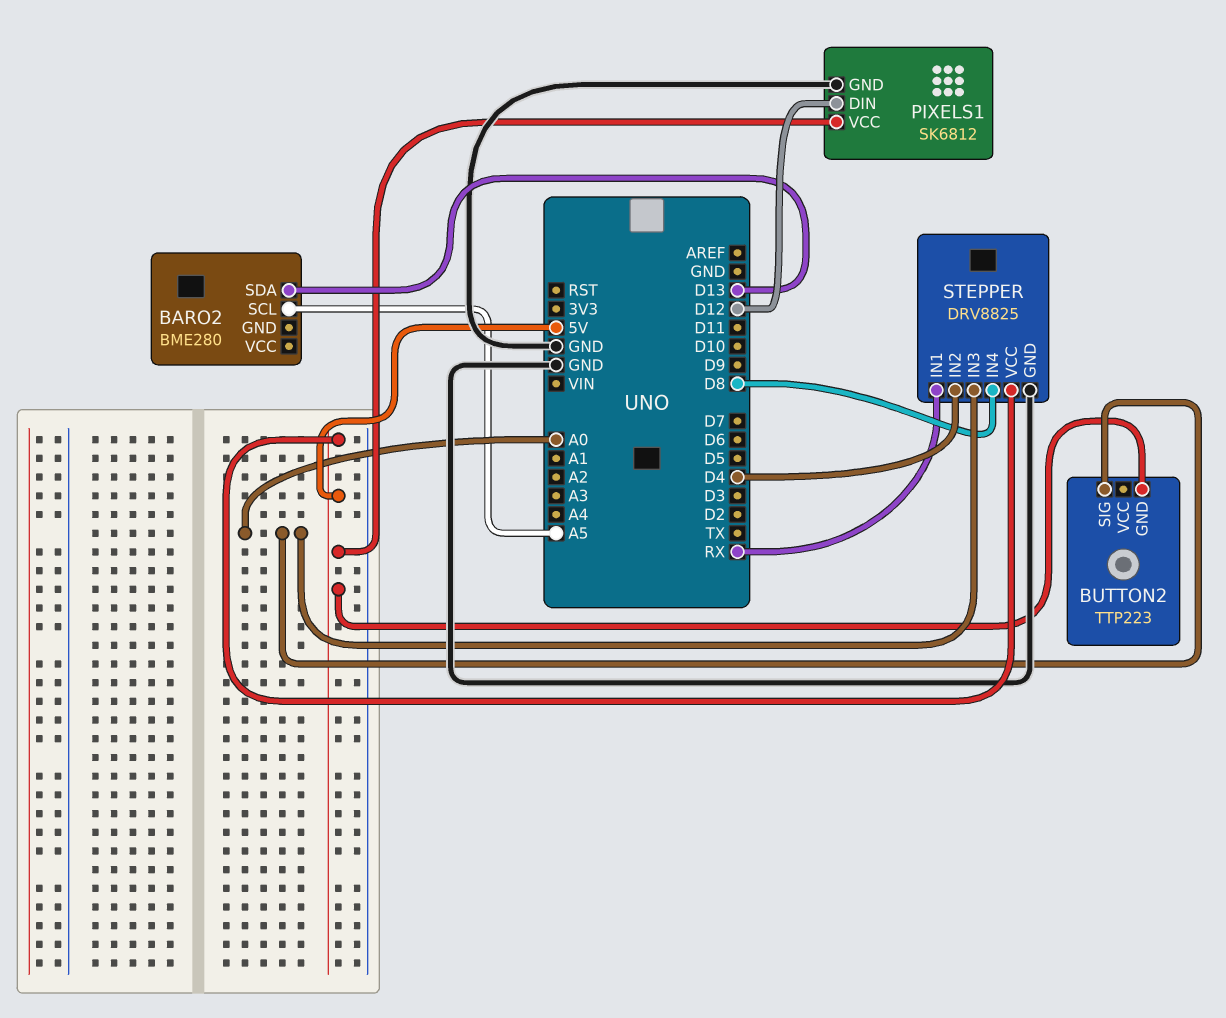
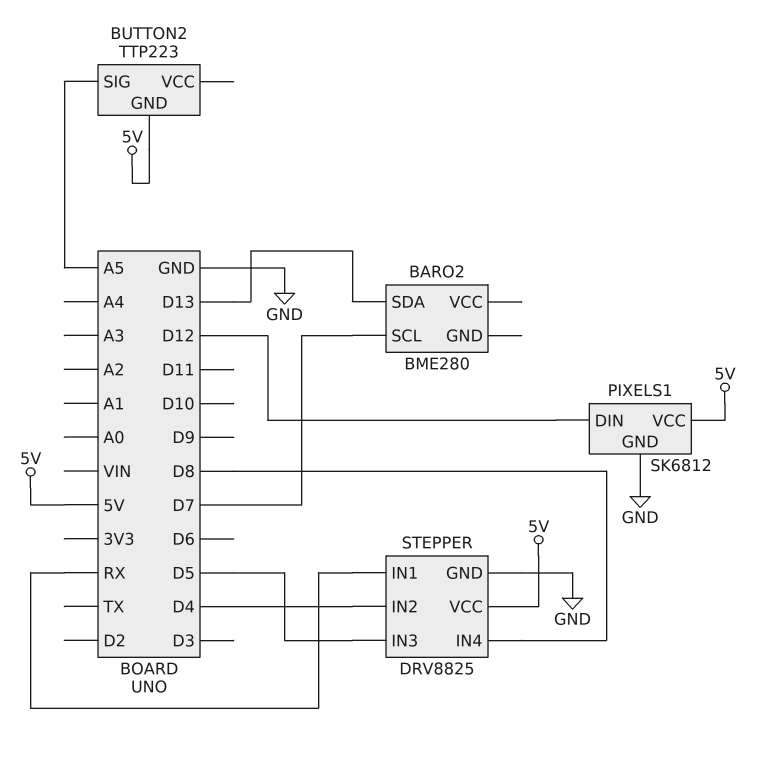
BARO2 pin SCL: A5 -> D7
BUTTON2 pin SIG: A0 -> A5
STEPPER pin IN3: A0 -> D5

